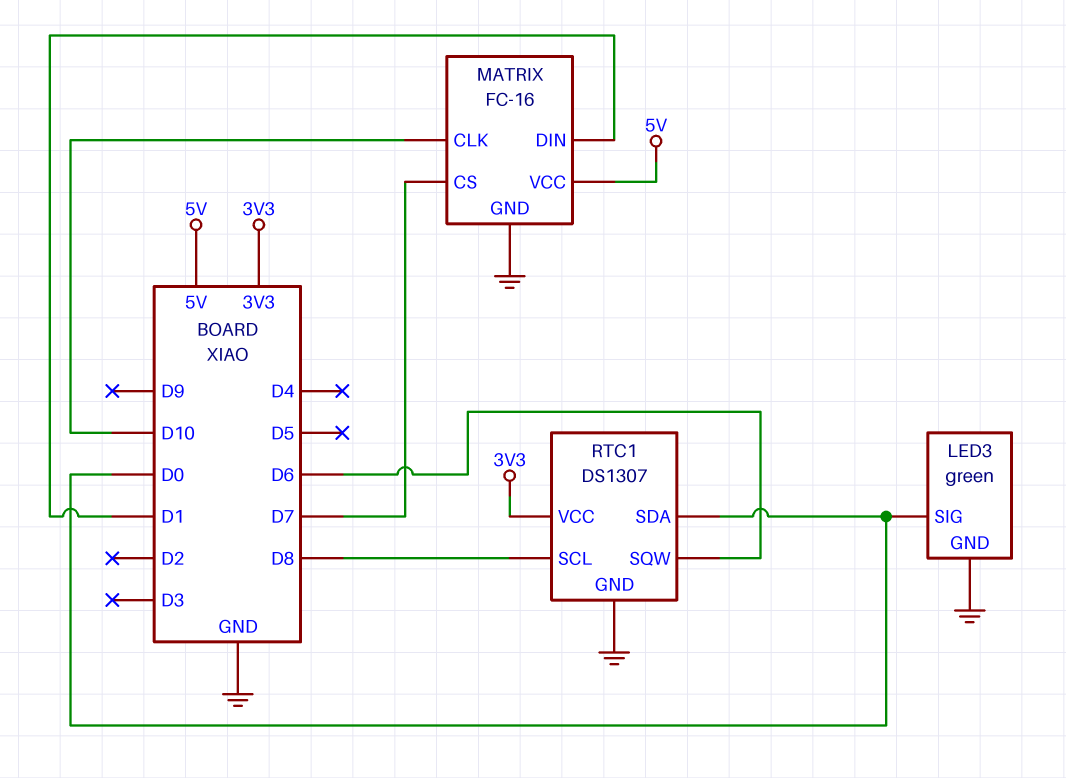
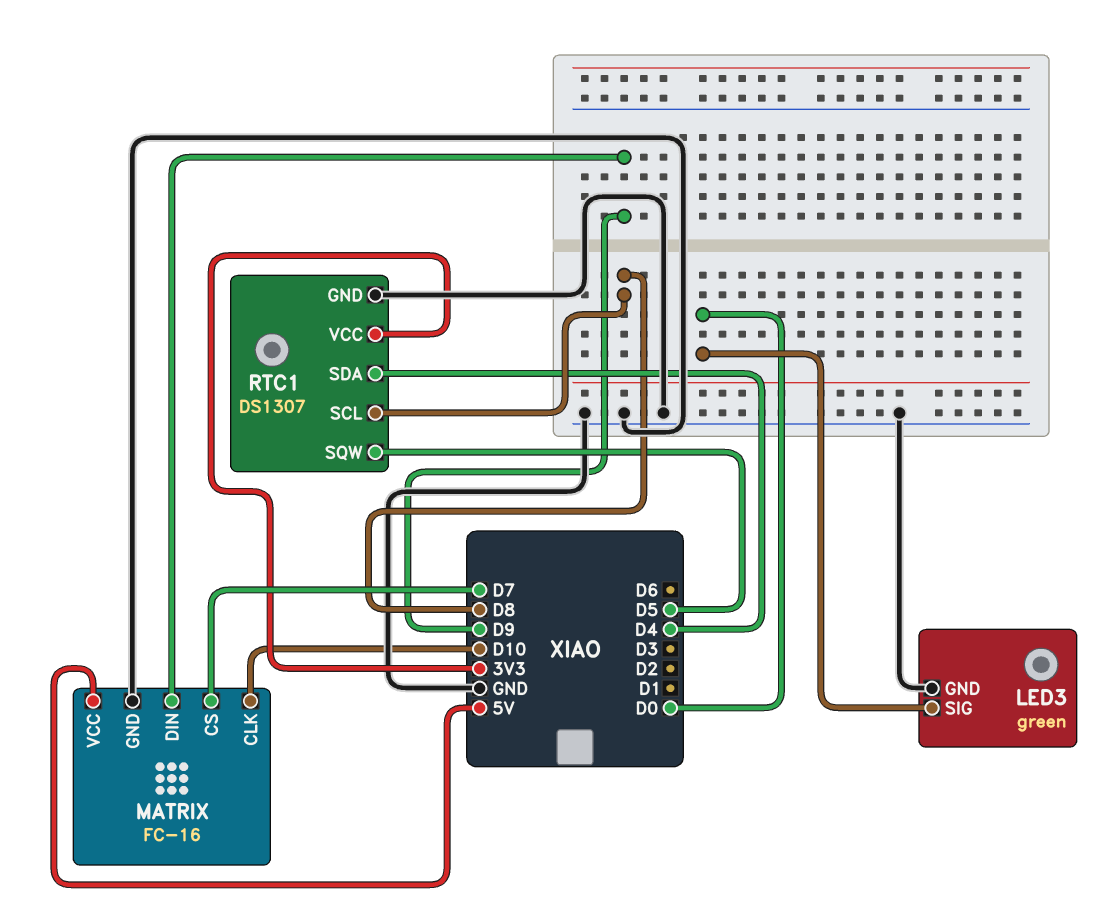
MATRIX pin DIN: D1 -> D9
RTC1 pin SDA: D0 -> D4
RTC1 pin SQW: D6 -> D5

